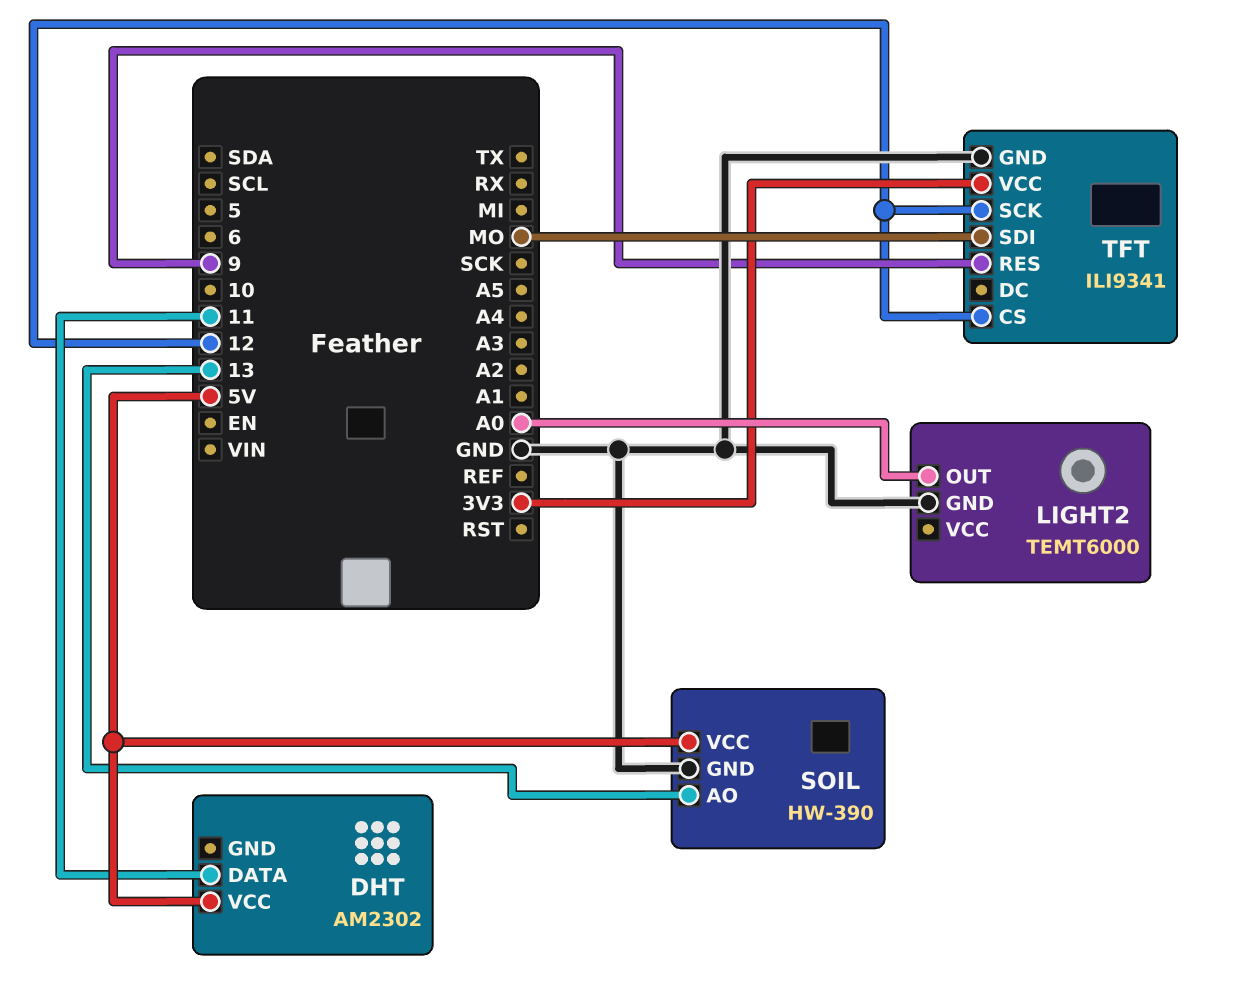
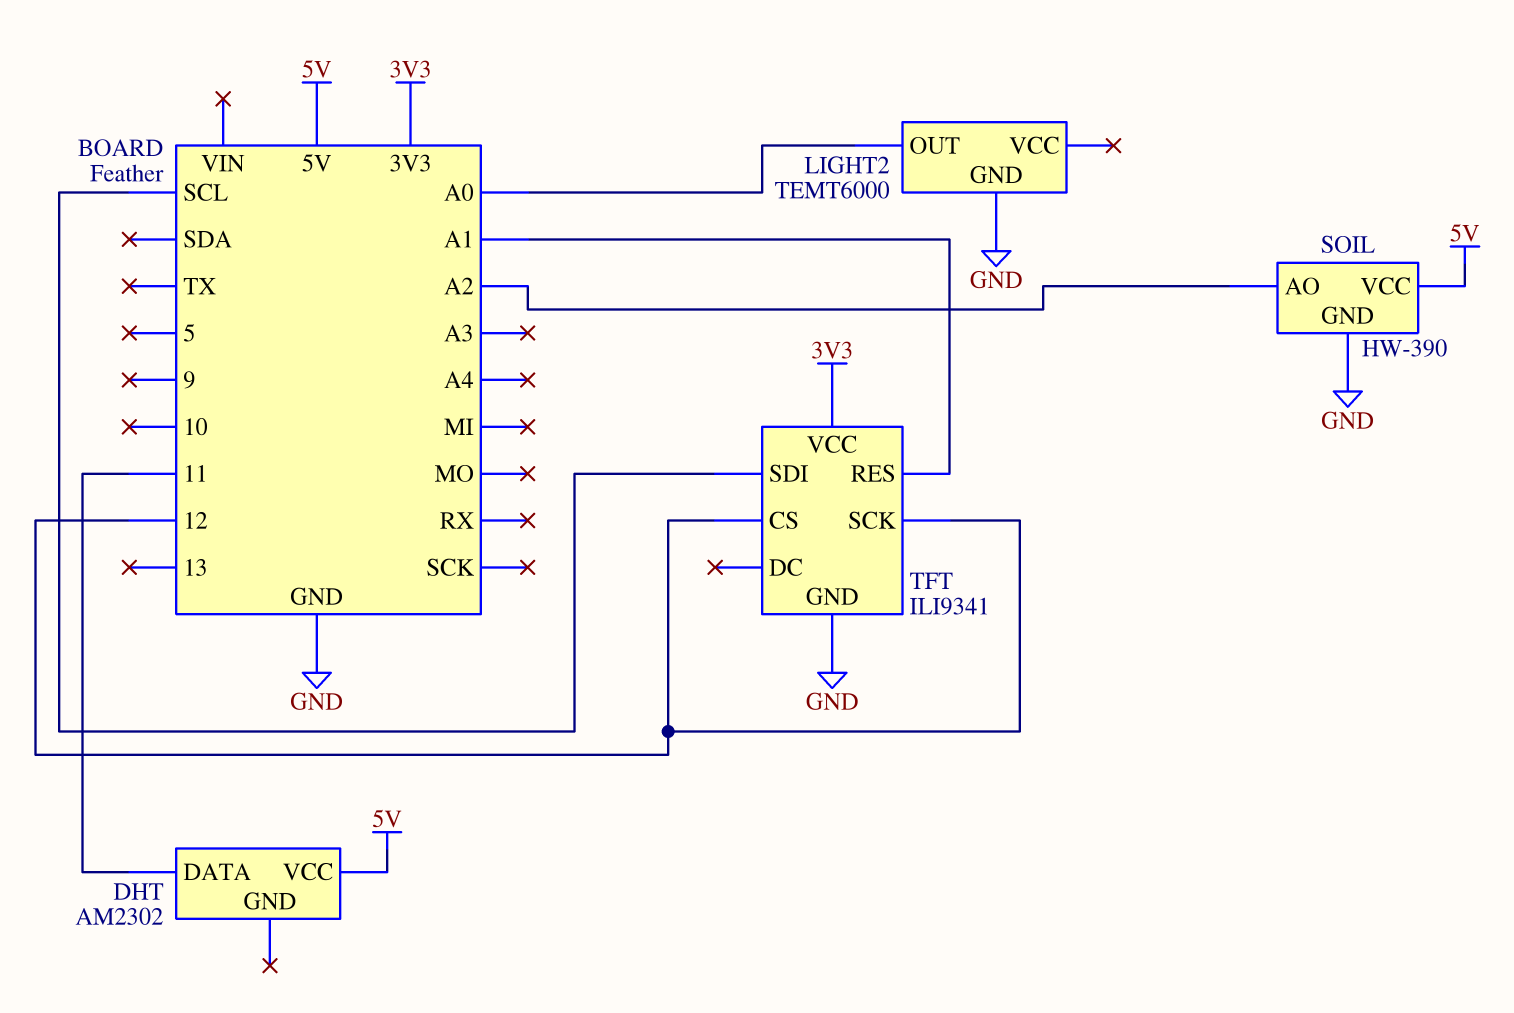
SOIL pin AO: 13 -> A2
TFT pin RES: 9 -> A1
TFT pin SDI: MO -> SCL

